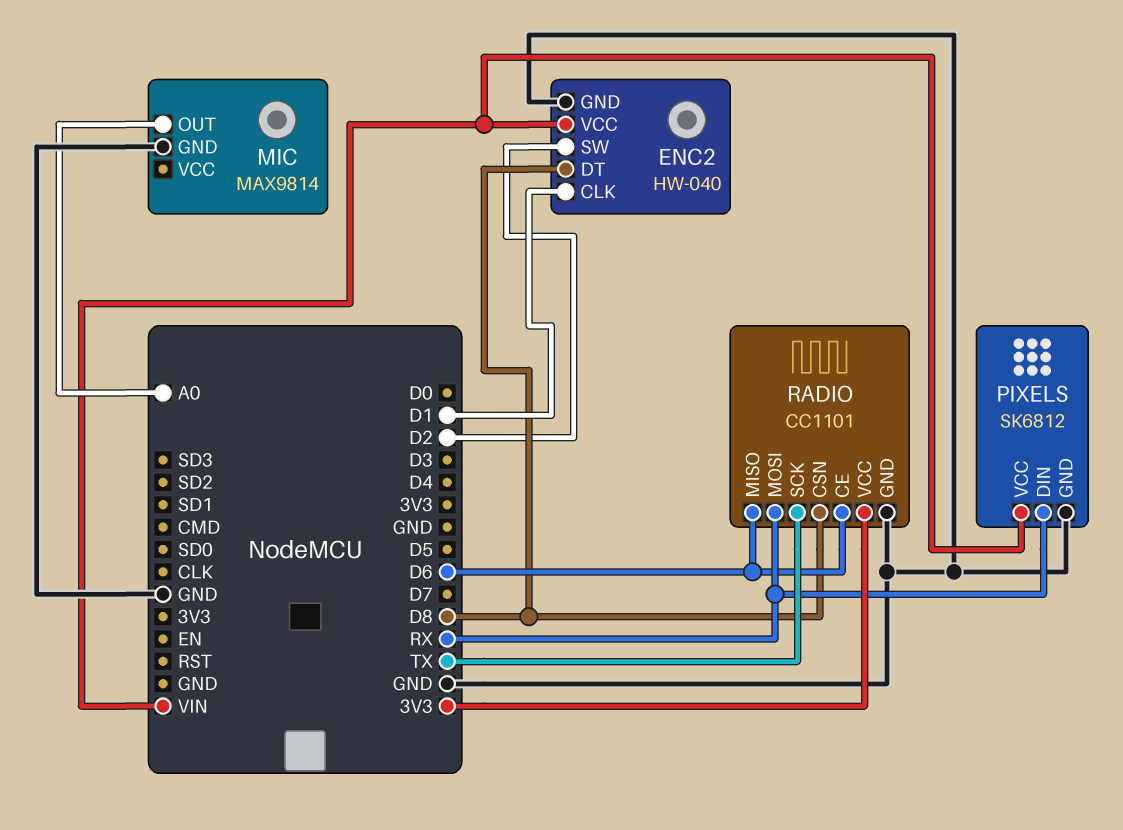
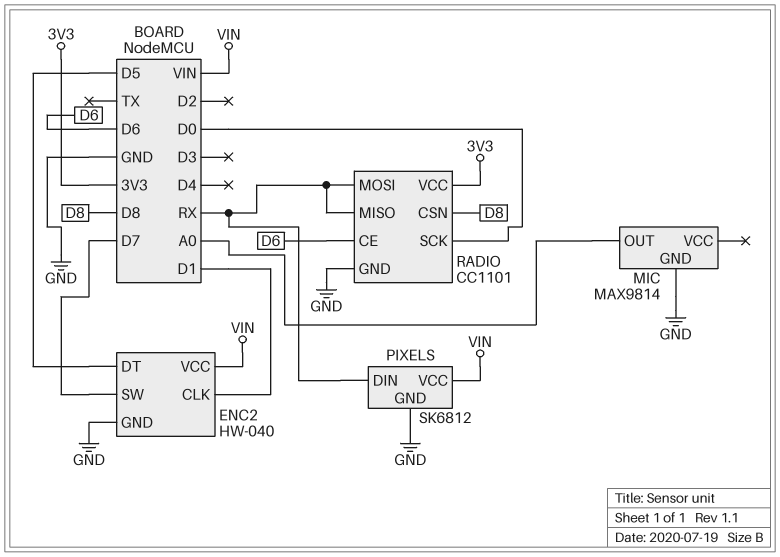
ENC2 pin DT: D8 -> D5
ENC2 pin SW: D2 -> D7
RADIO pin MISO: D6 -> RX
RADIO pin SCK: TX -> D0

